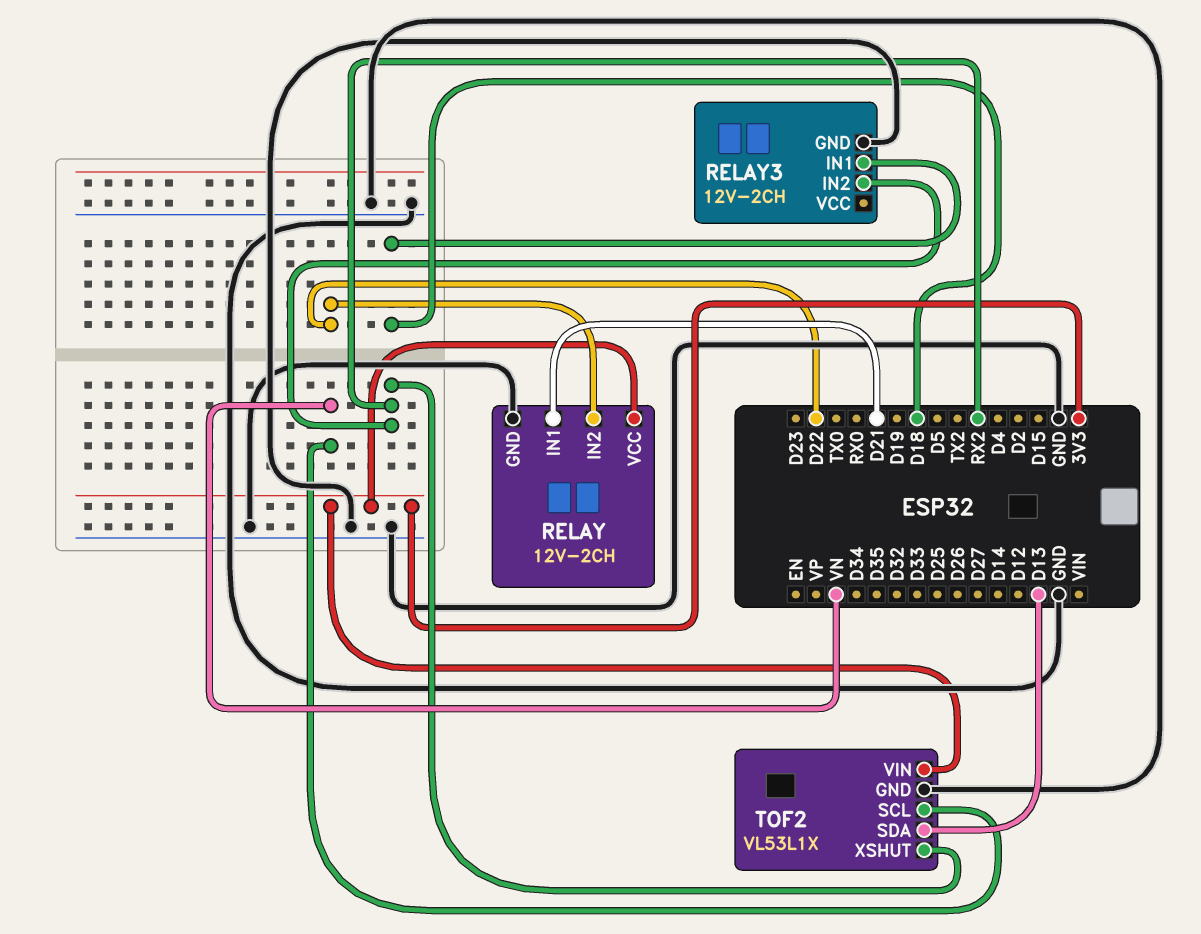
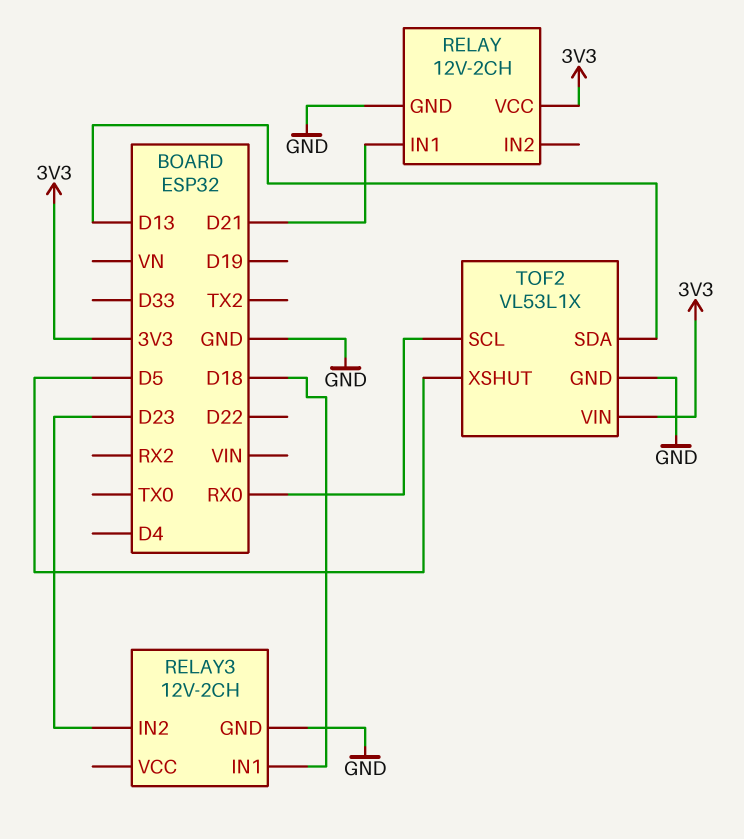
RELAY pin IN2: D22 -> none
RELAY3 pin IN2: RX2 -> D23
TOF2 pin SCL: VN -> RX0
TOF2 pin XSHUT: RX2 -> D5

